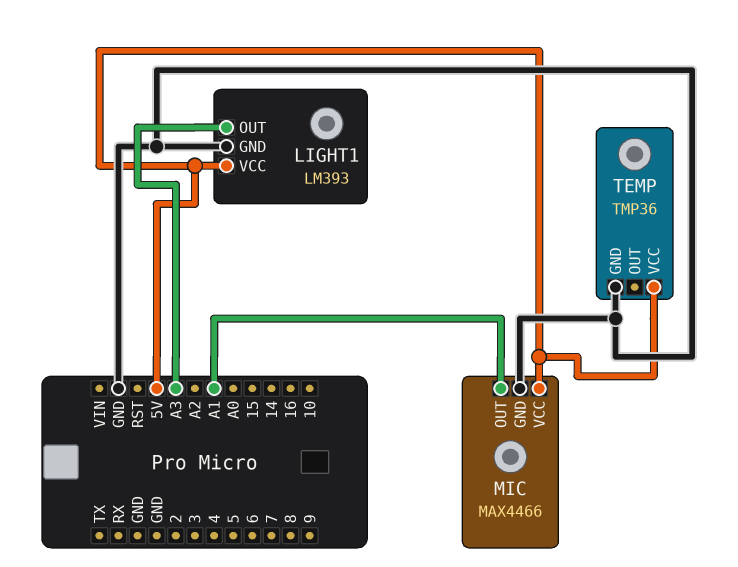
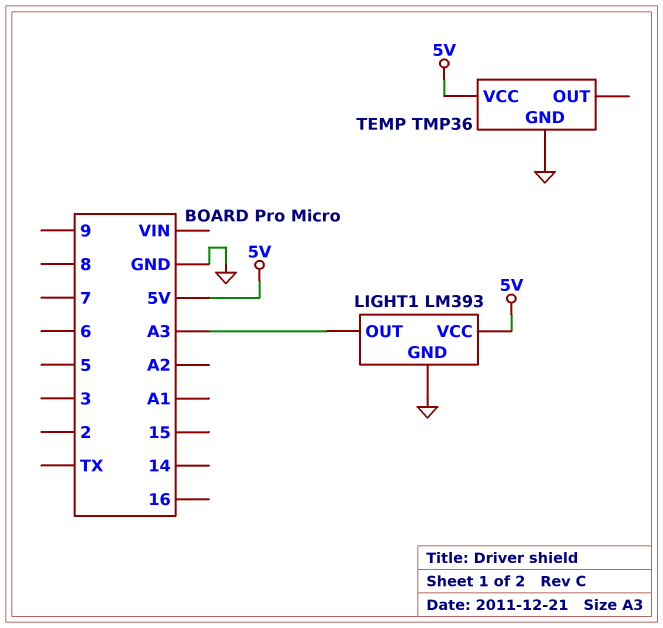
MIC: MAX4466 -> none
MIC pin GND: GND -> none
MIC pin OUT: A1 -> none
MIC pin VCC: 5V -> none

